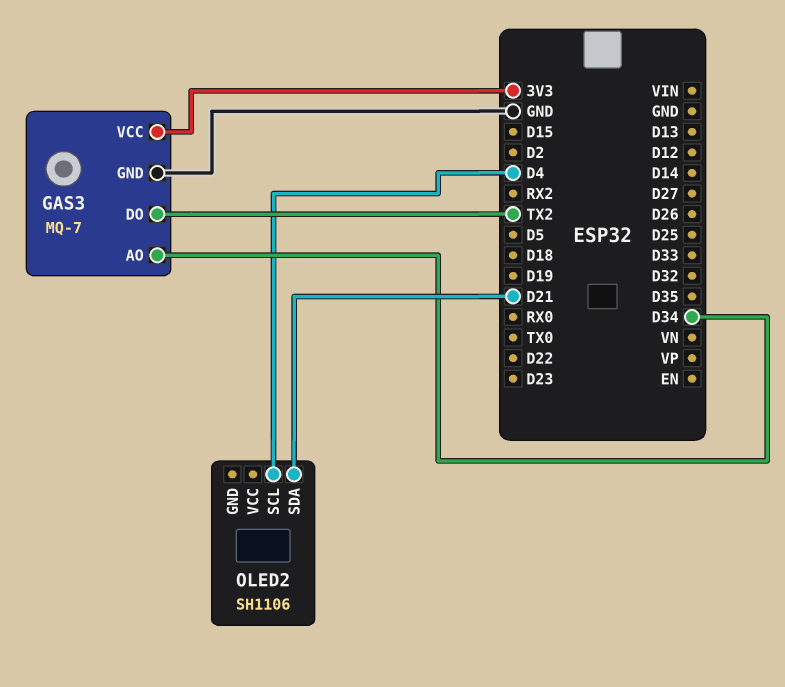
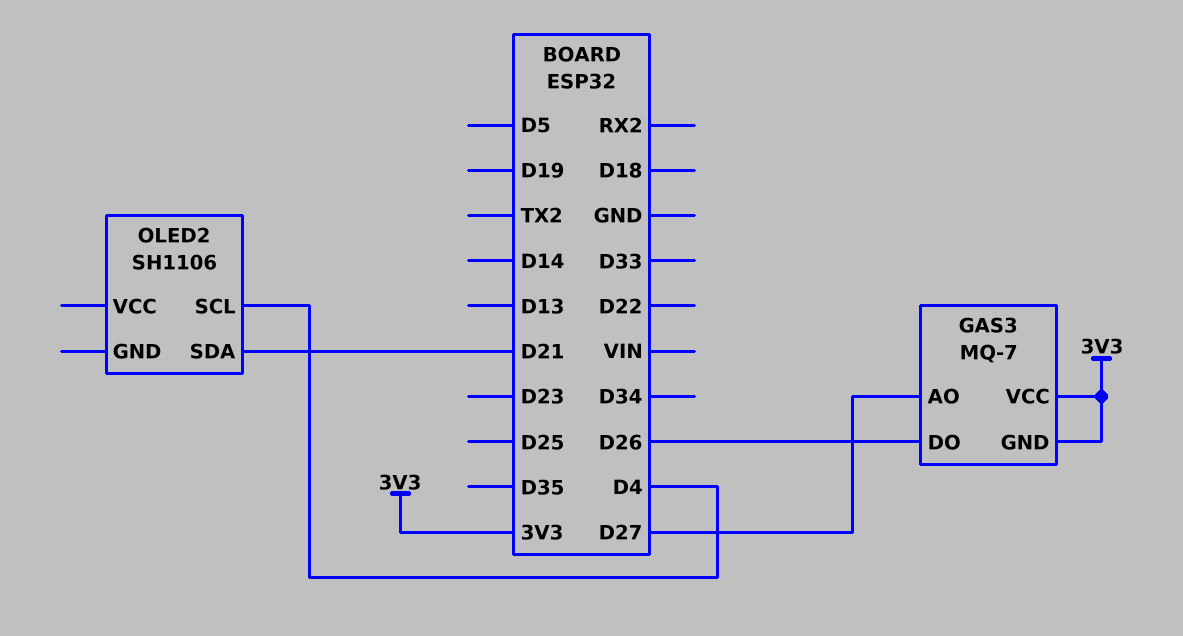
GAS3 pin AO: D34 -> D27
GAS3 pin DO: TX2 -> D26
GAS3 pin GND: GND -> 3V3

